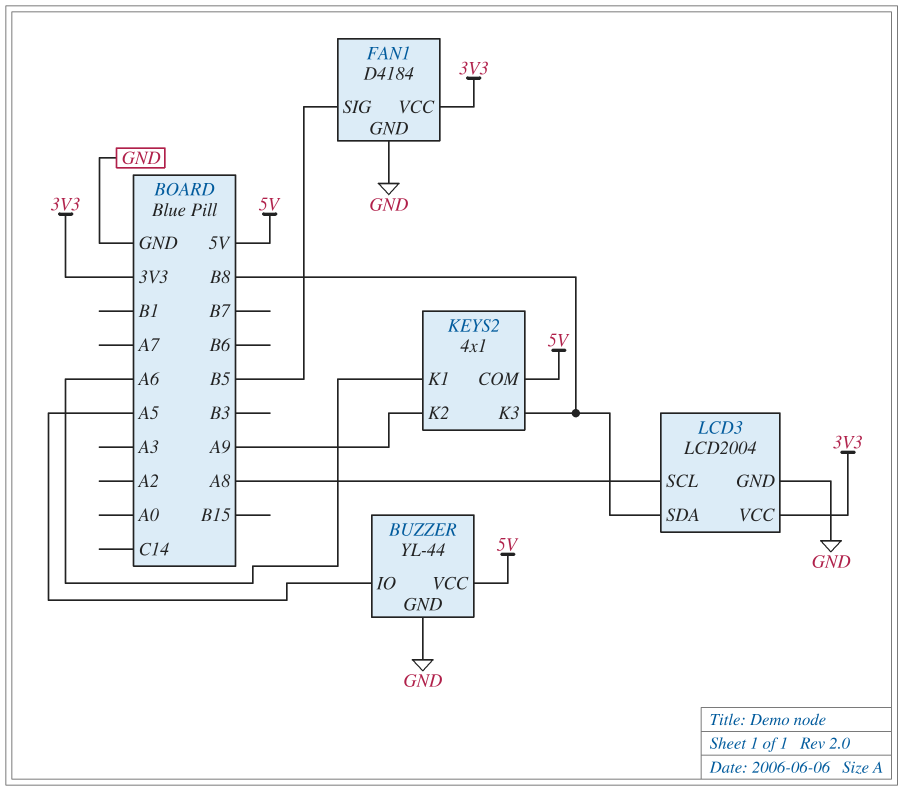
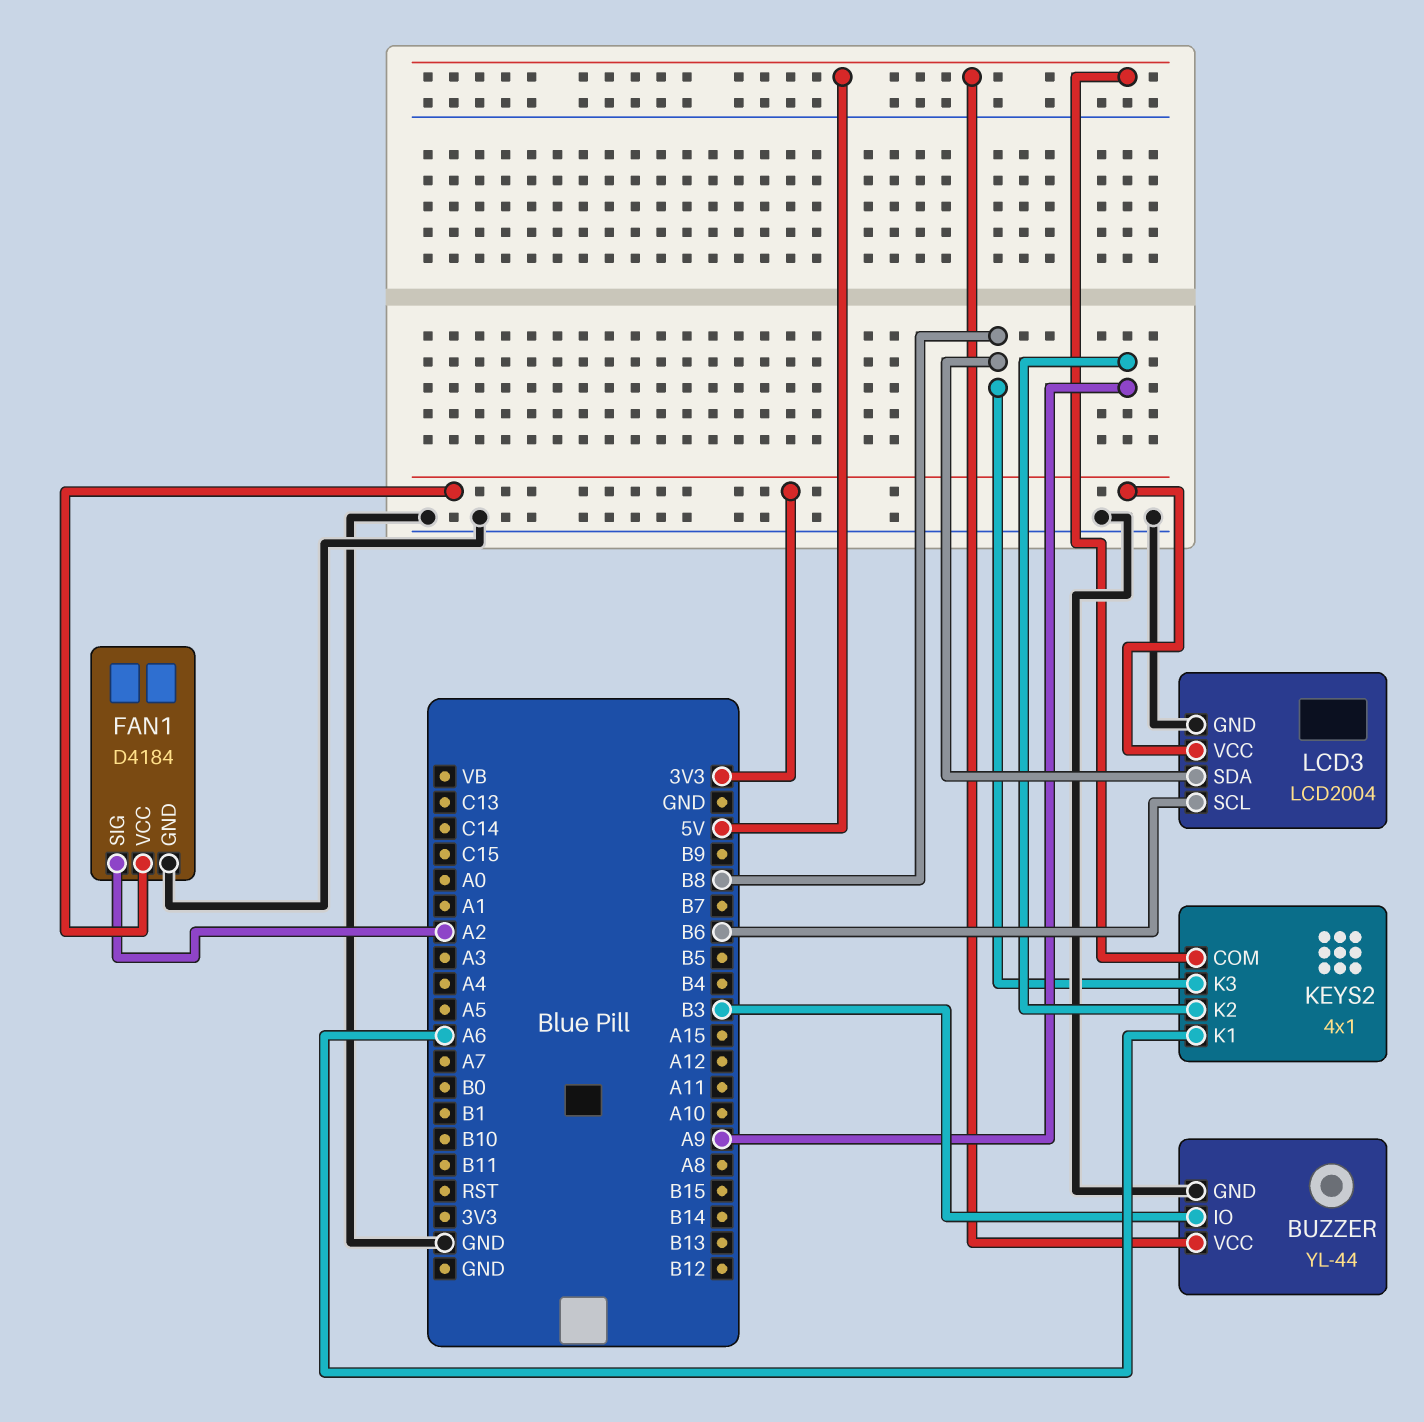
BUZZER pin IO: A5 -> B3
FAN1 pin SIG: B5 -> A2
LCD3 pin SCL: A8 -> B6

